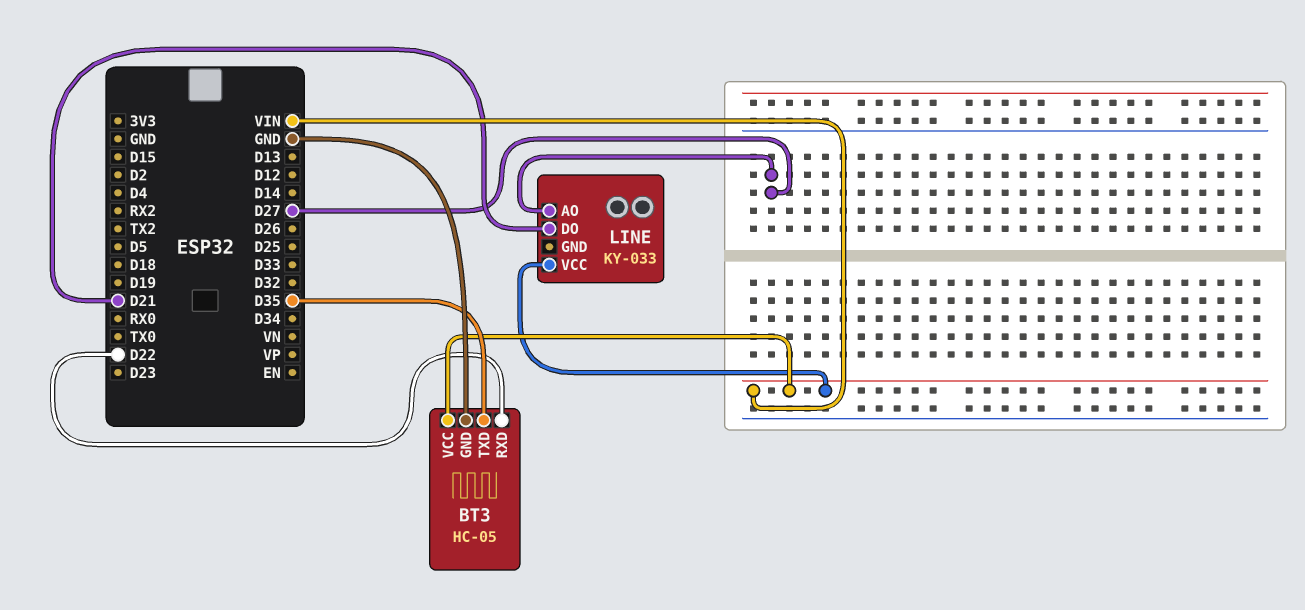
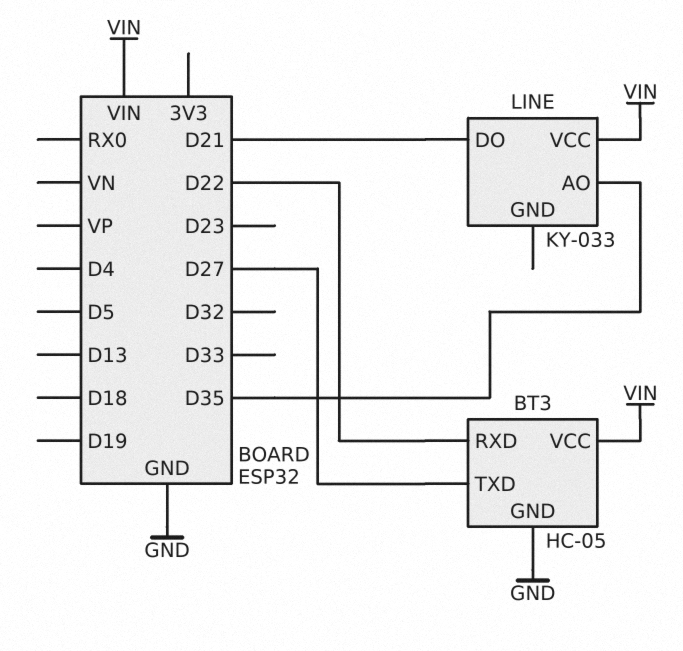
BT3 pin TXD: D35 -> D27
LINE pin AO: D27 -> D35

